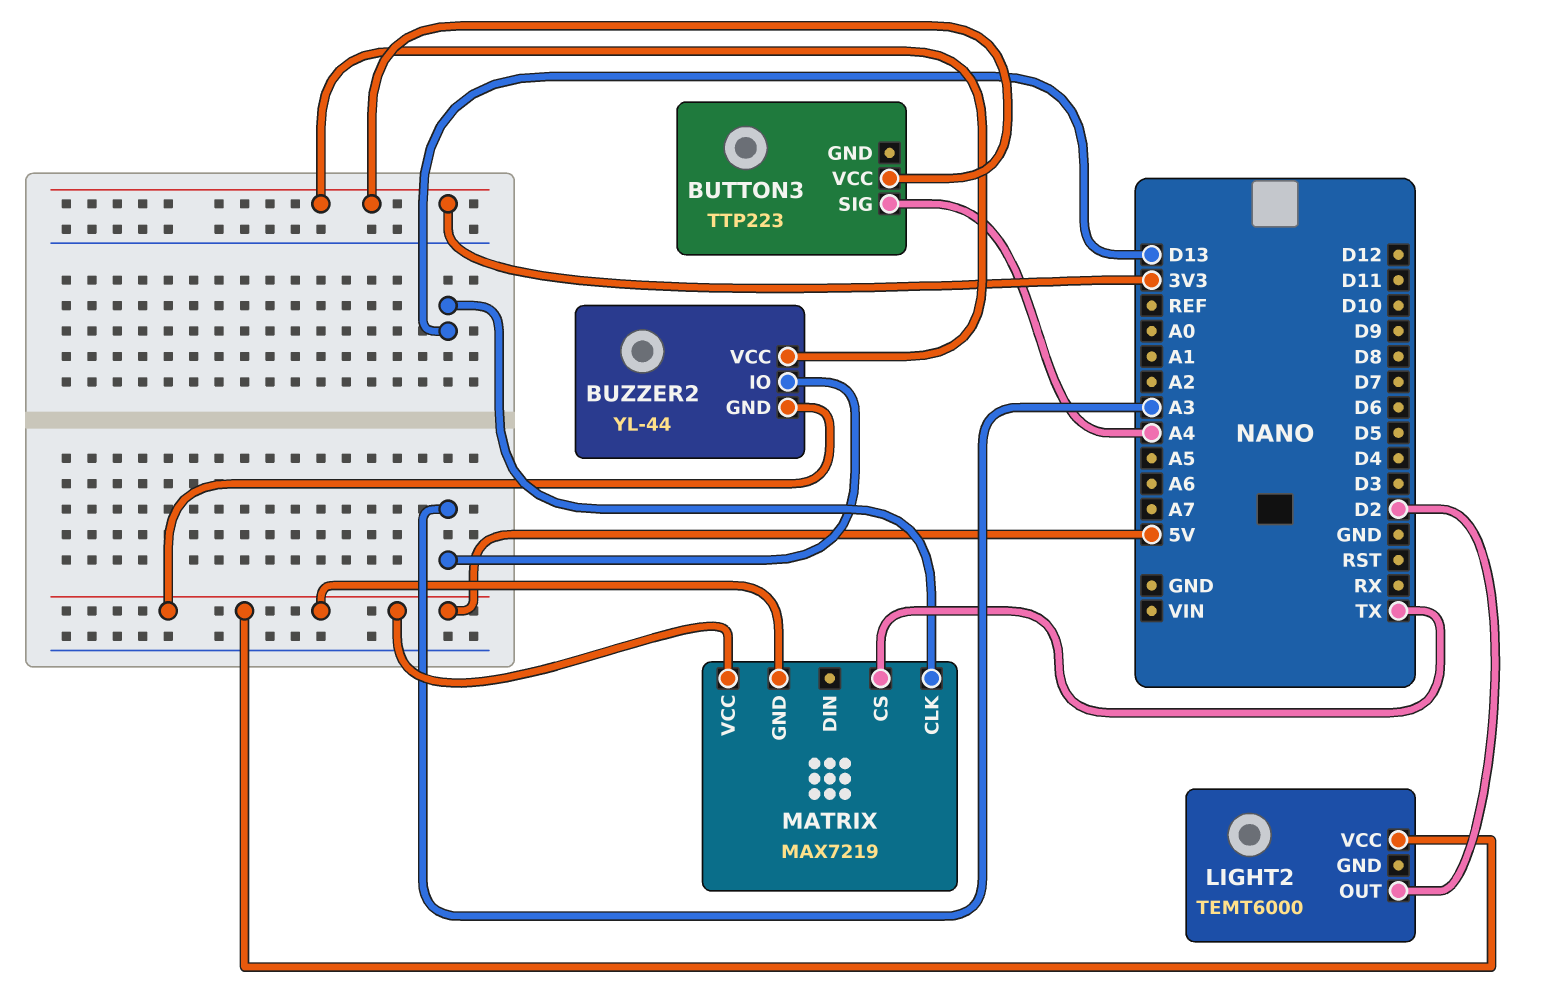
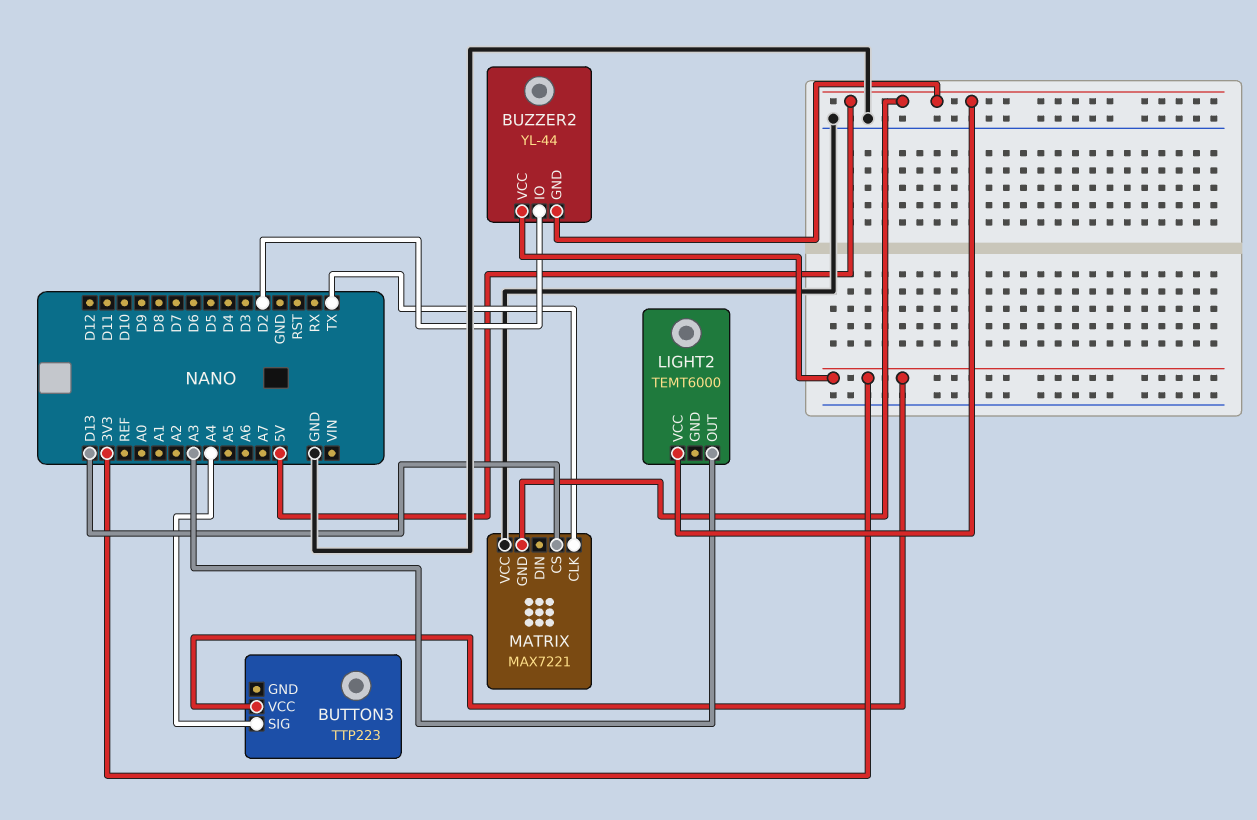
BUZZER2 pin IO: A3 -> D2
LIGHT2 pin OUT: D2 -> A3
MATRIX: MAX7219 -> MAX7221
MATRIX pin CLK: D13 -> TX
MATRIX pin CS: TX -> D13
MATRIX pin VCC: 5V -> GND

